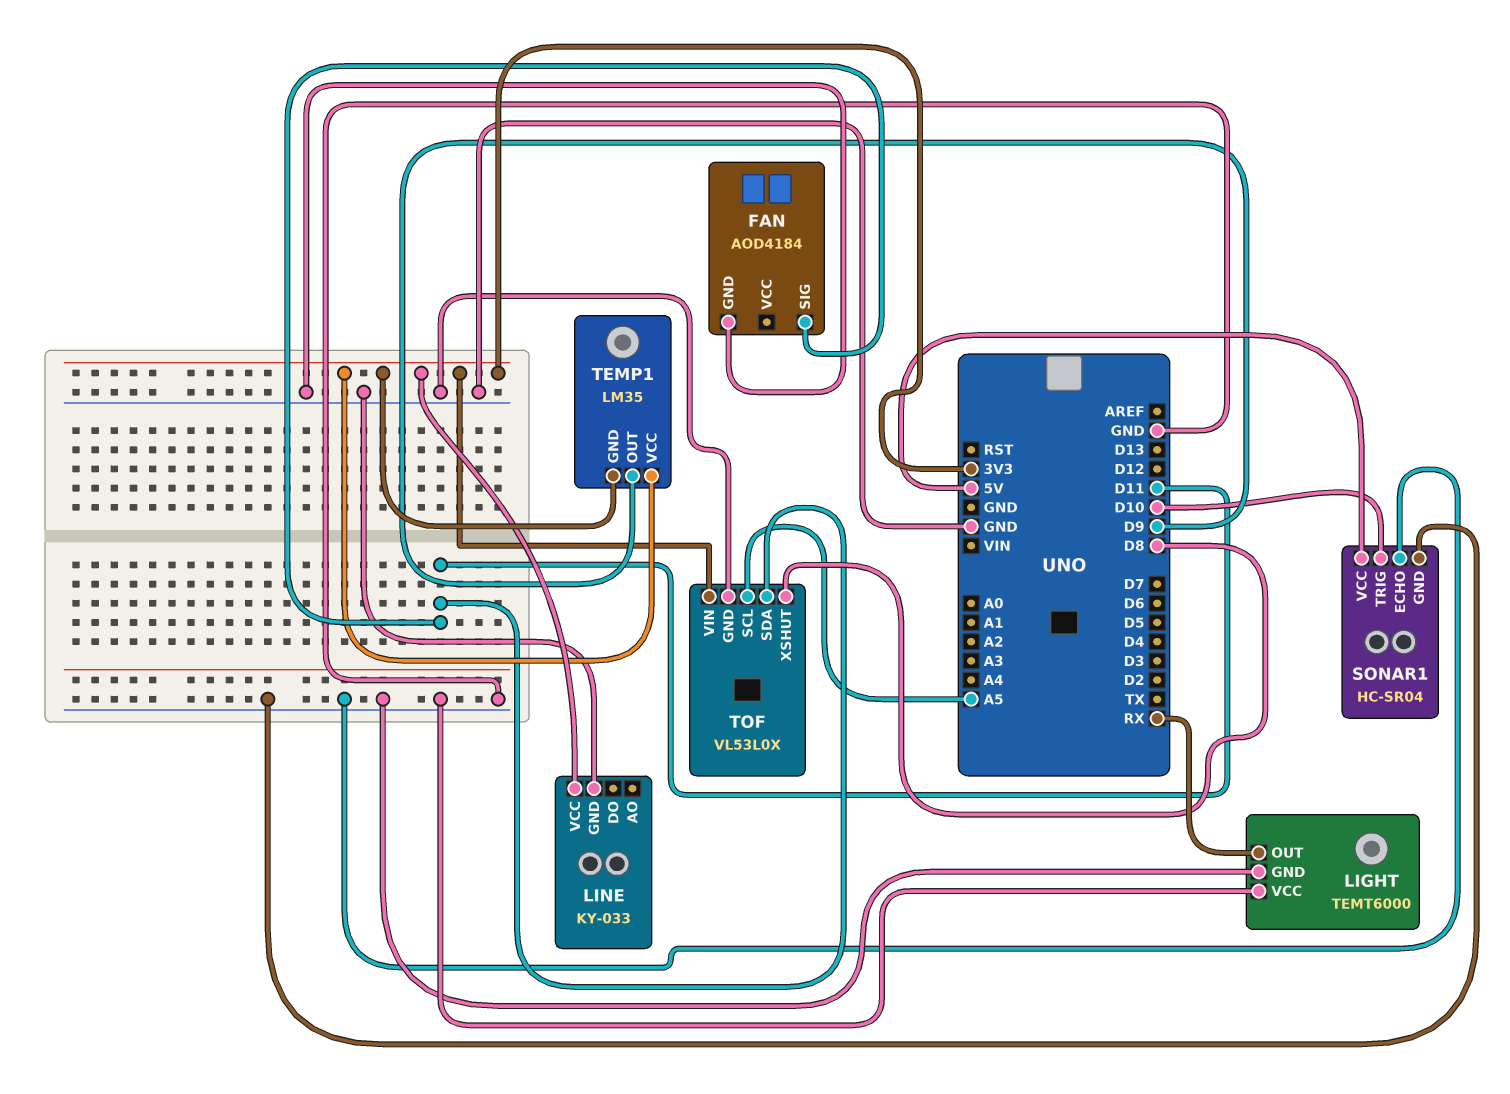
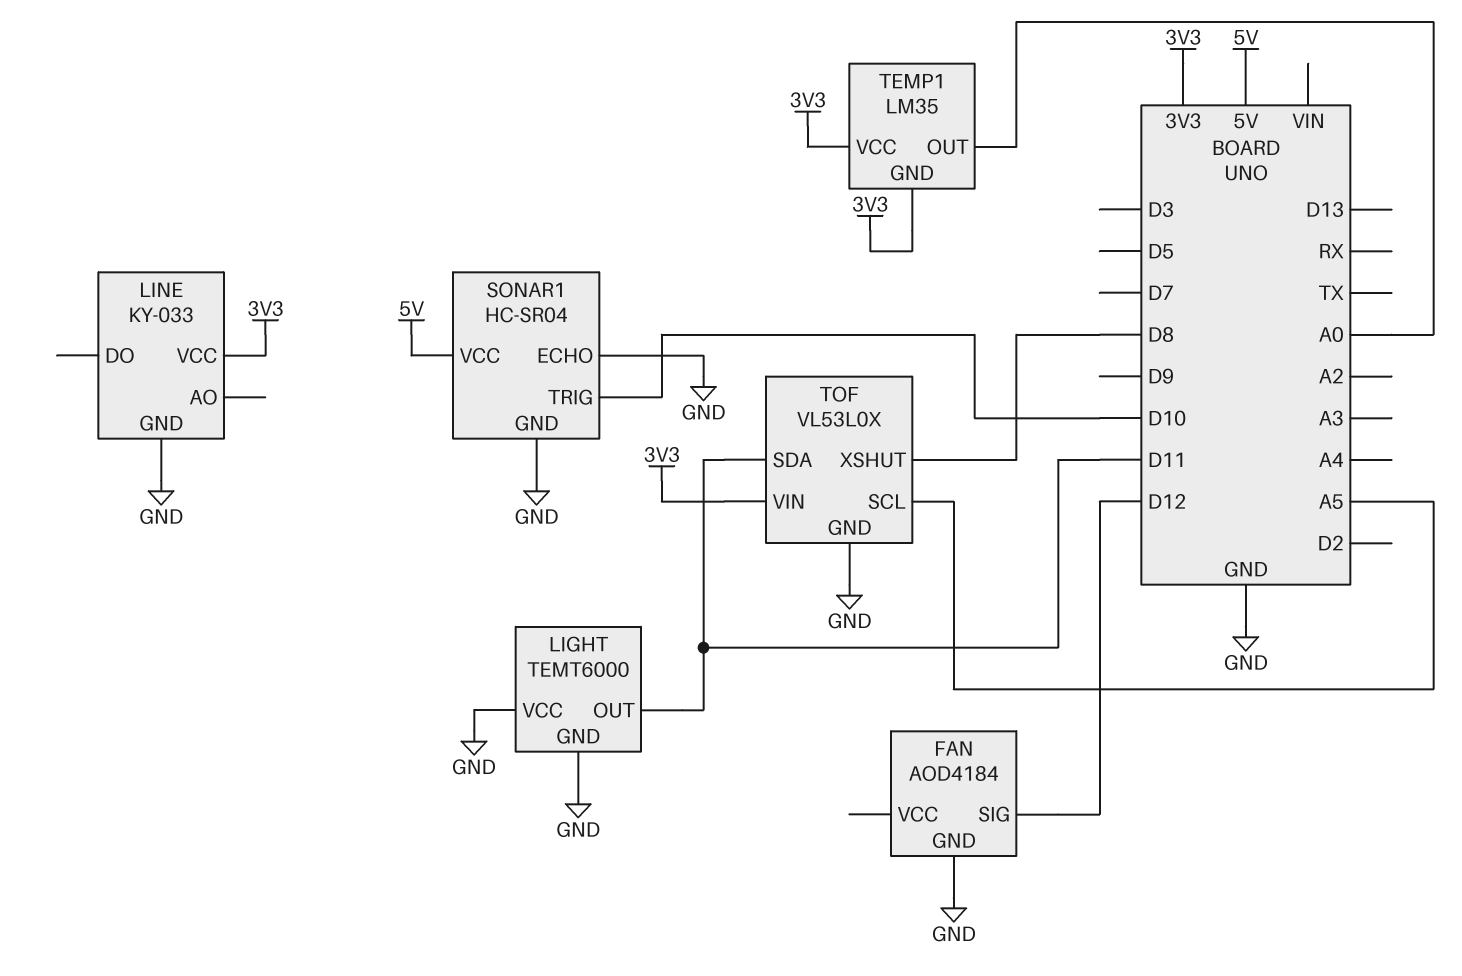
FAN pin SIG: D11 -> D12
LIGHT pin OUT: RX -> D11
TEMP1 pin OUT: D9 -> A0

